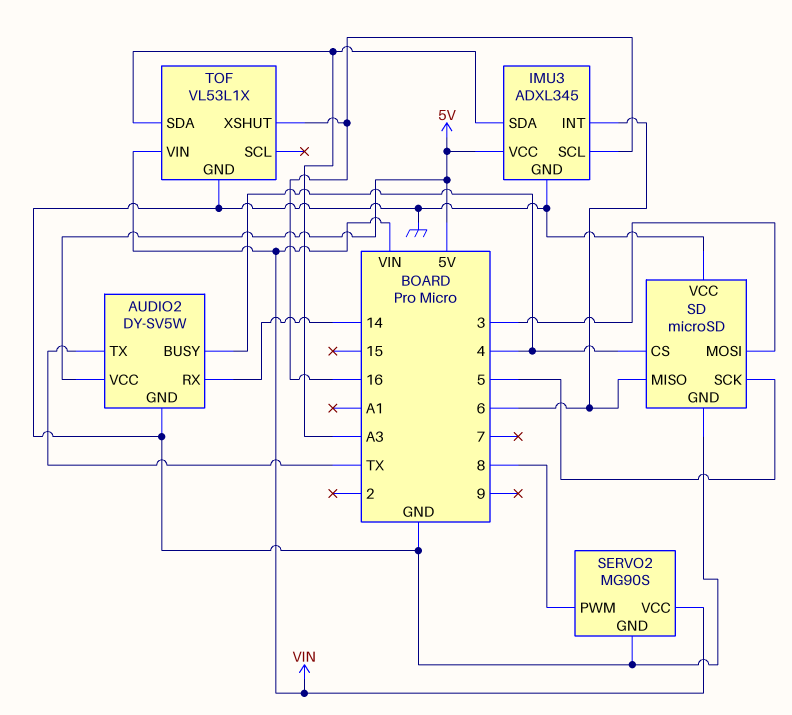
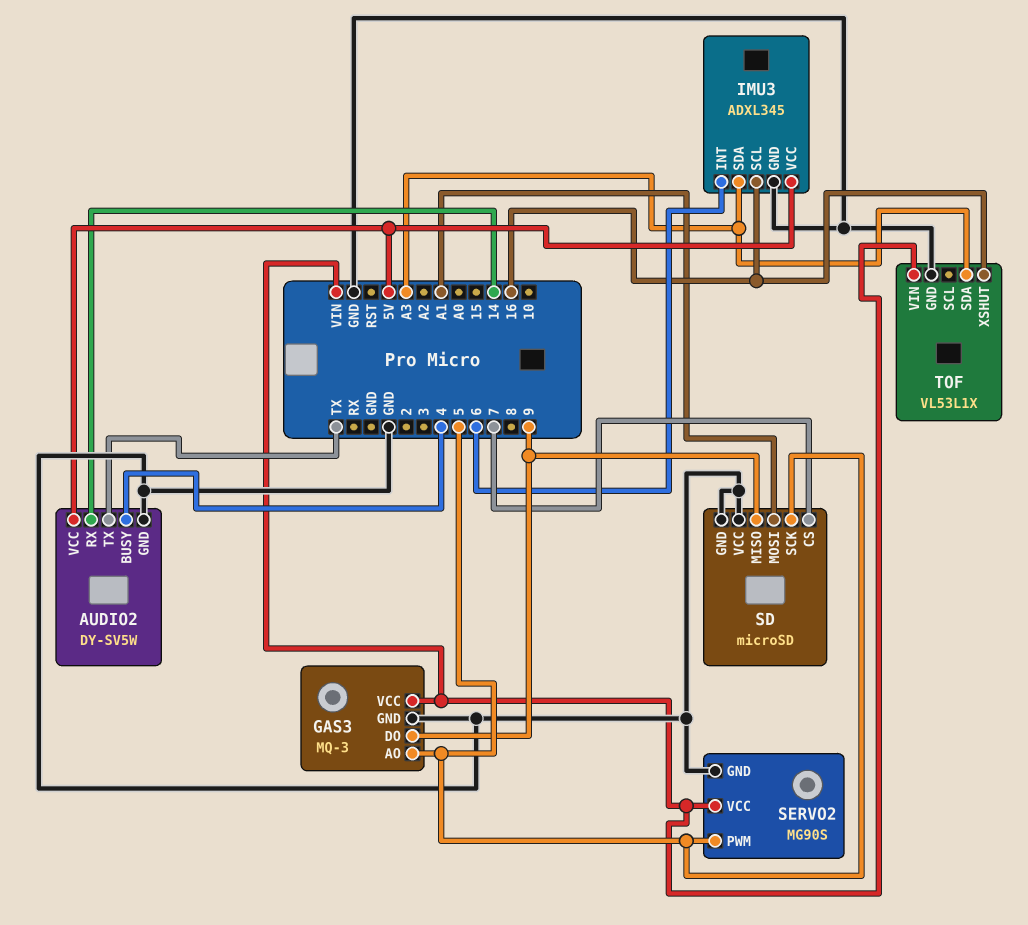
GAS3: none -> MQ-3
GAS3 pin AO: none -> 5
GAS3 pin DO: none -> 9
GAS3 pin GND: none -> GND
GAS3 pin VCC: none -> VIN
SD pin CS: 4 -> 7
SD pin MISO: 6 -> 9
SD pin MOSI: 3 -> A1
SERVO2 pin PWM: 8 -> 5

